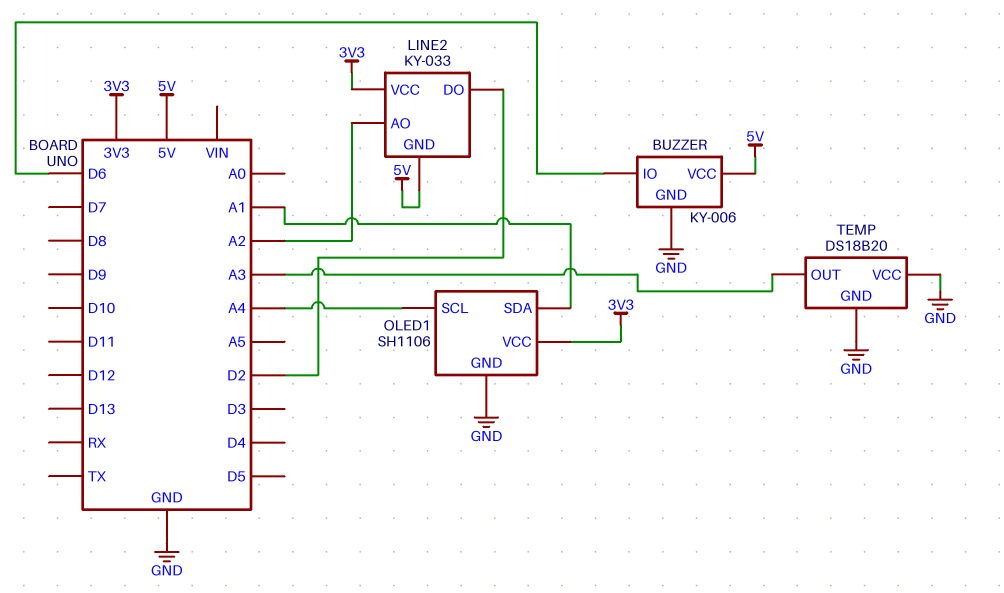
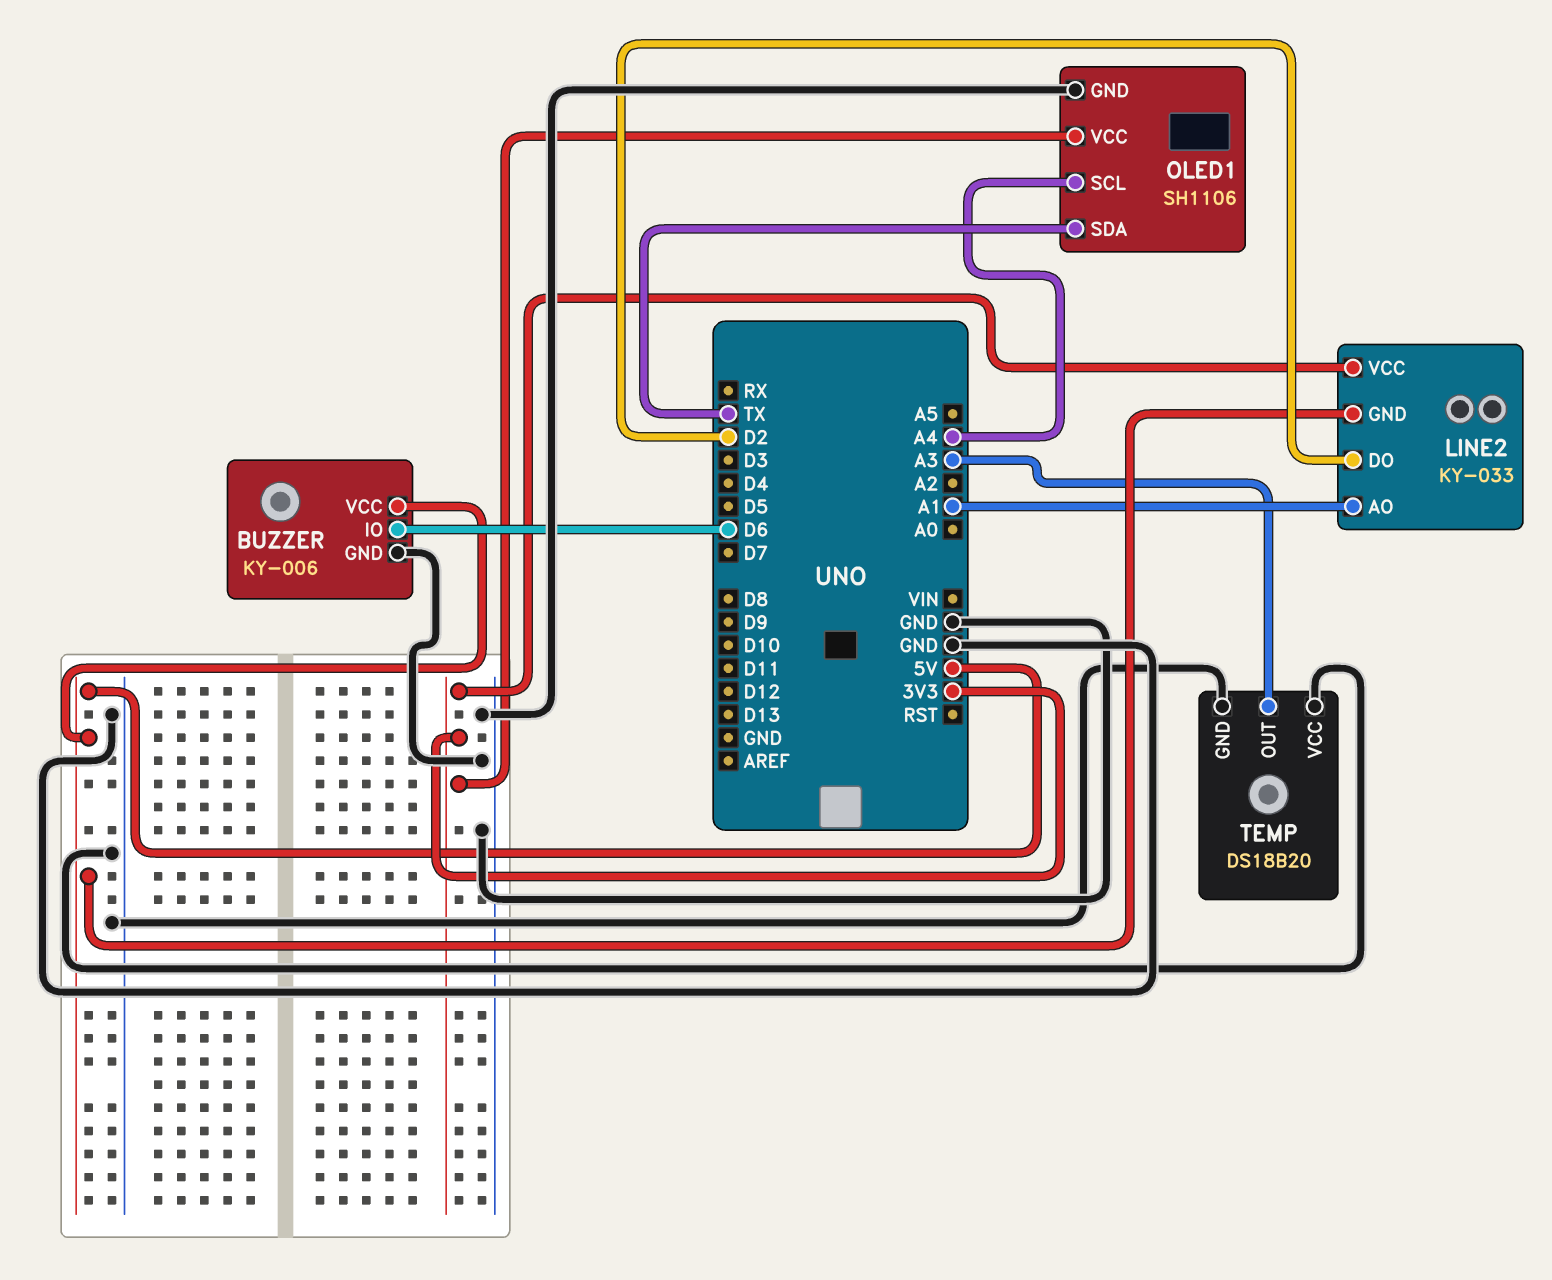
LINE2 pin AO: A2 -> A1
OLED1 pin SDA: A1 -> TX

